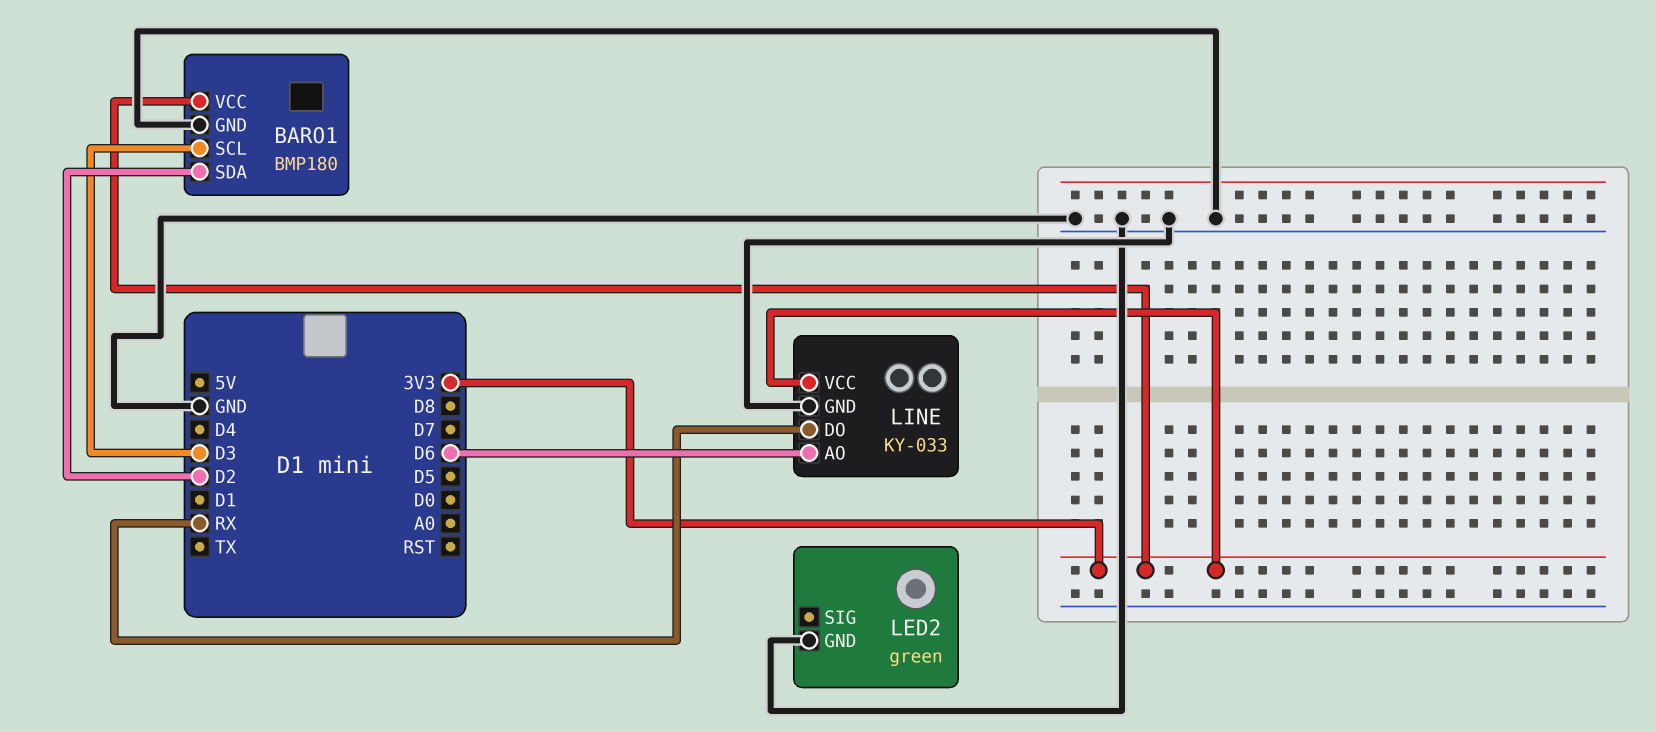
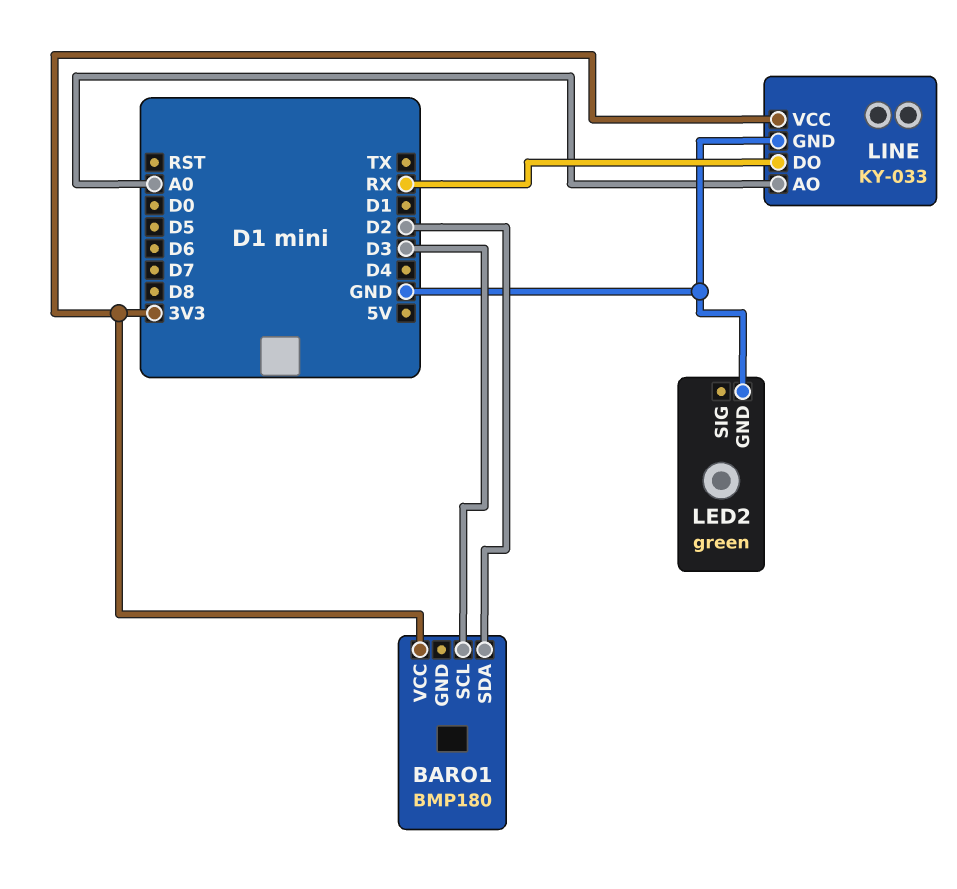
BARO1 pin GND: GND -> none
LINE pin AO: D6 -> A0

